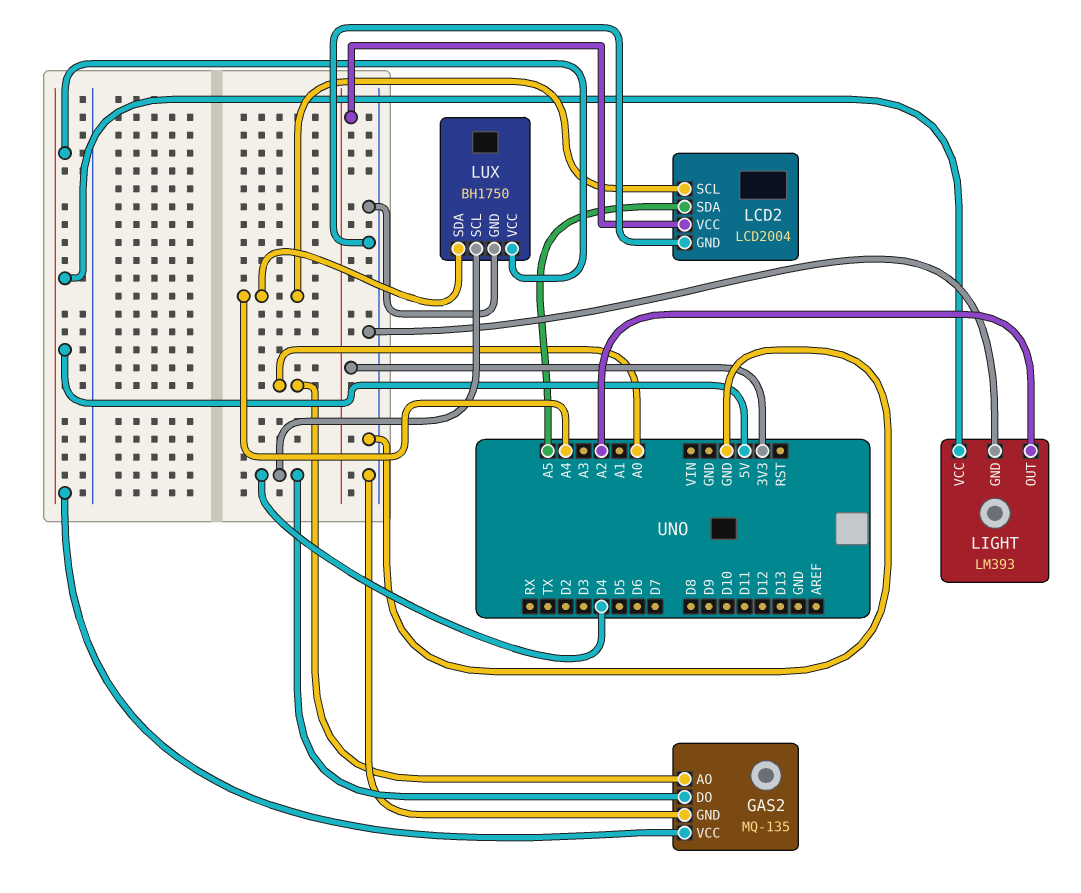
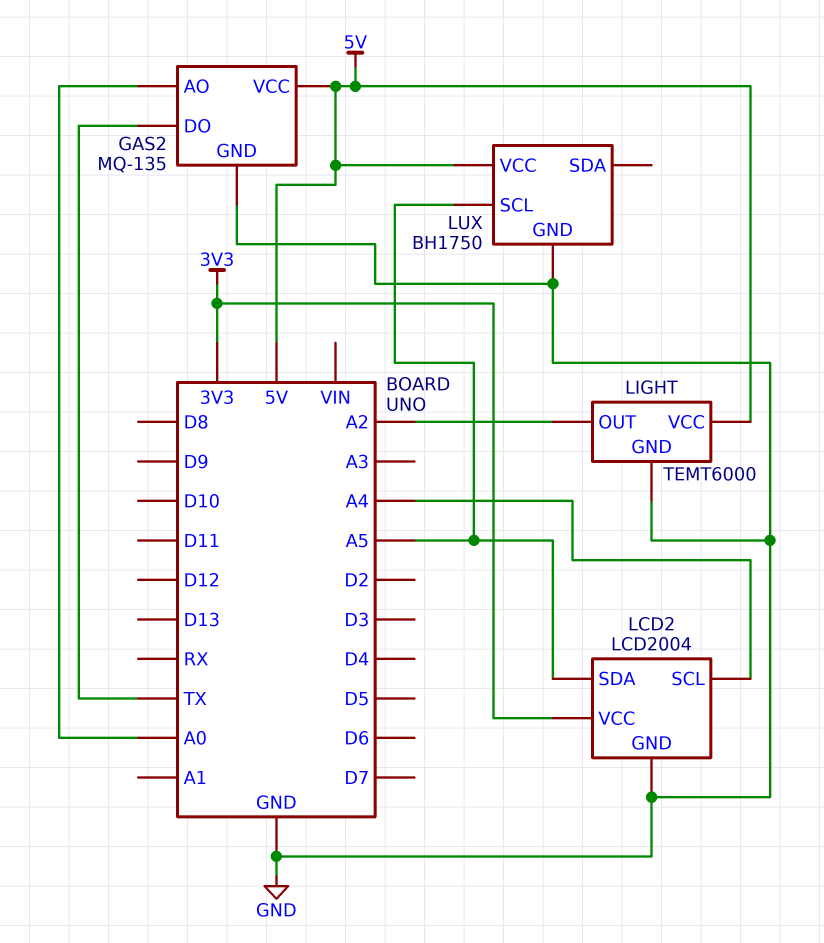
GAS2 pin DO: D4 -> TX
LIGHT: LM393 -> TEMT6000
LUX pin SCL: D4 -> A5
LUX pin SDA: A4 -> none

